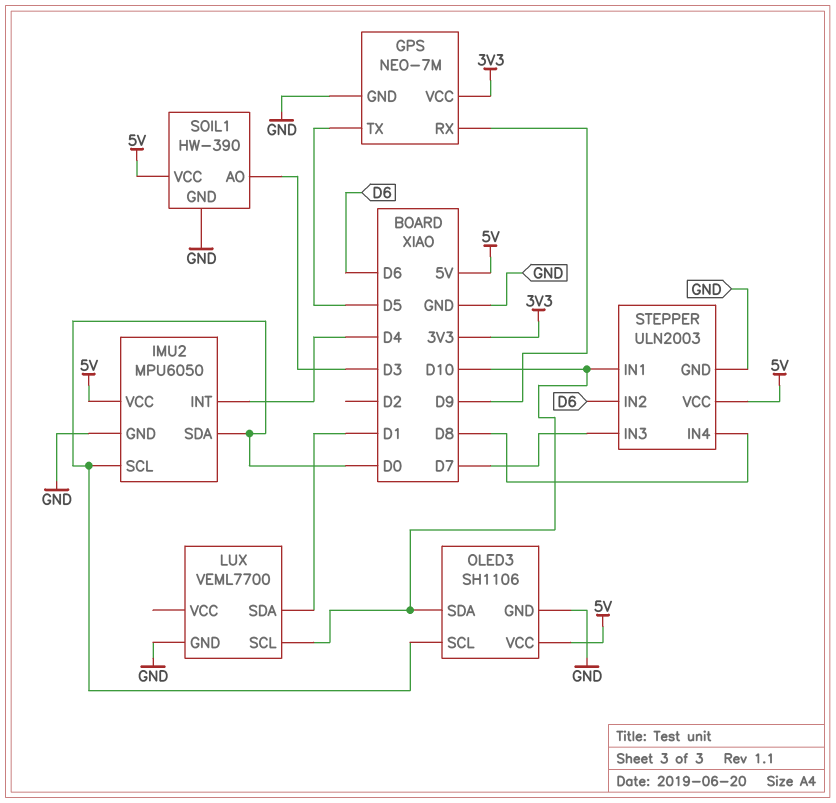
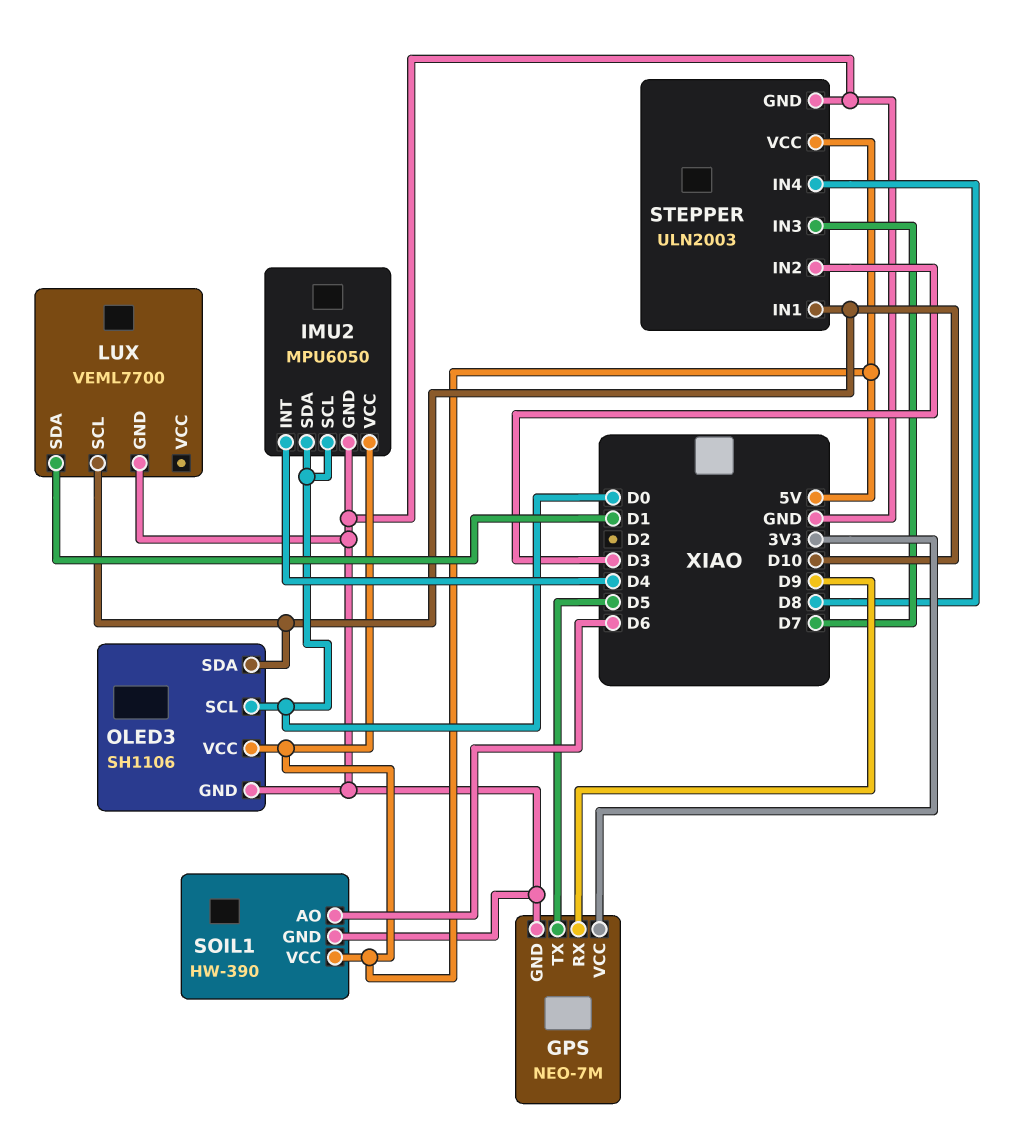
SOIL1 pin AO: D3 -> D6
STEPPER pin IN2: D6 -> D3

